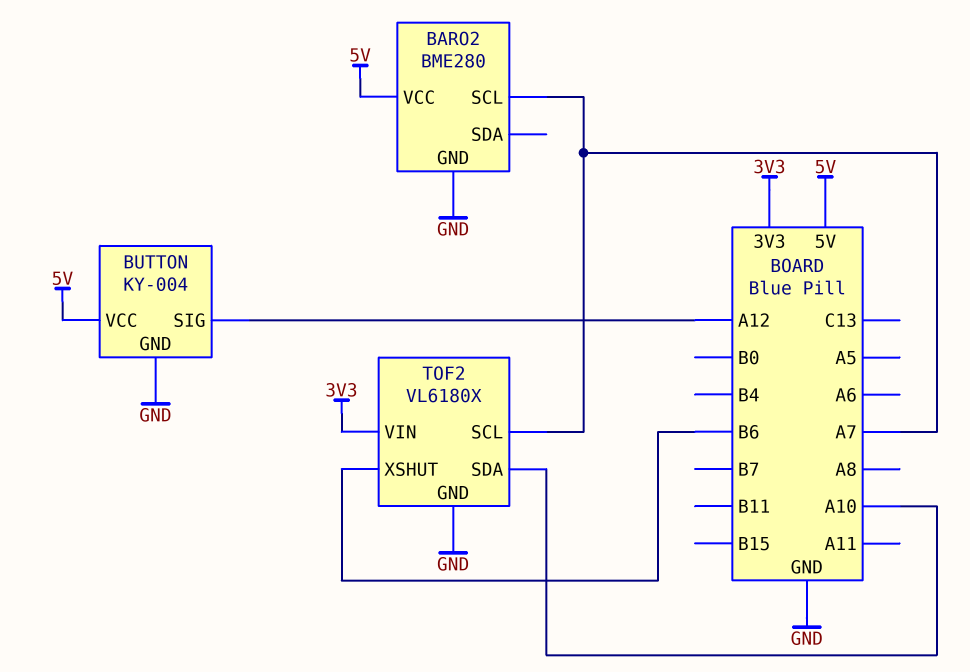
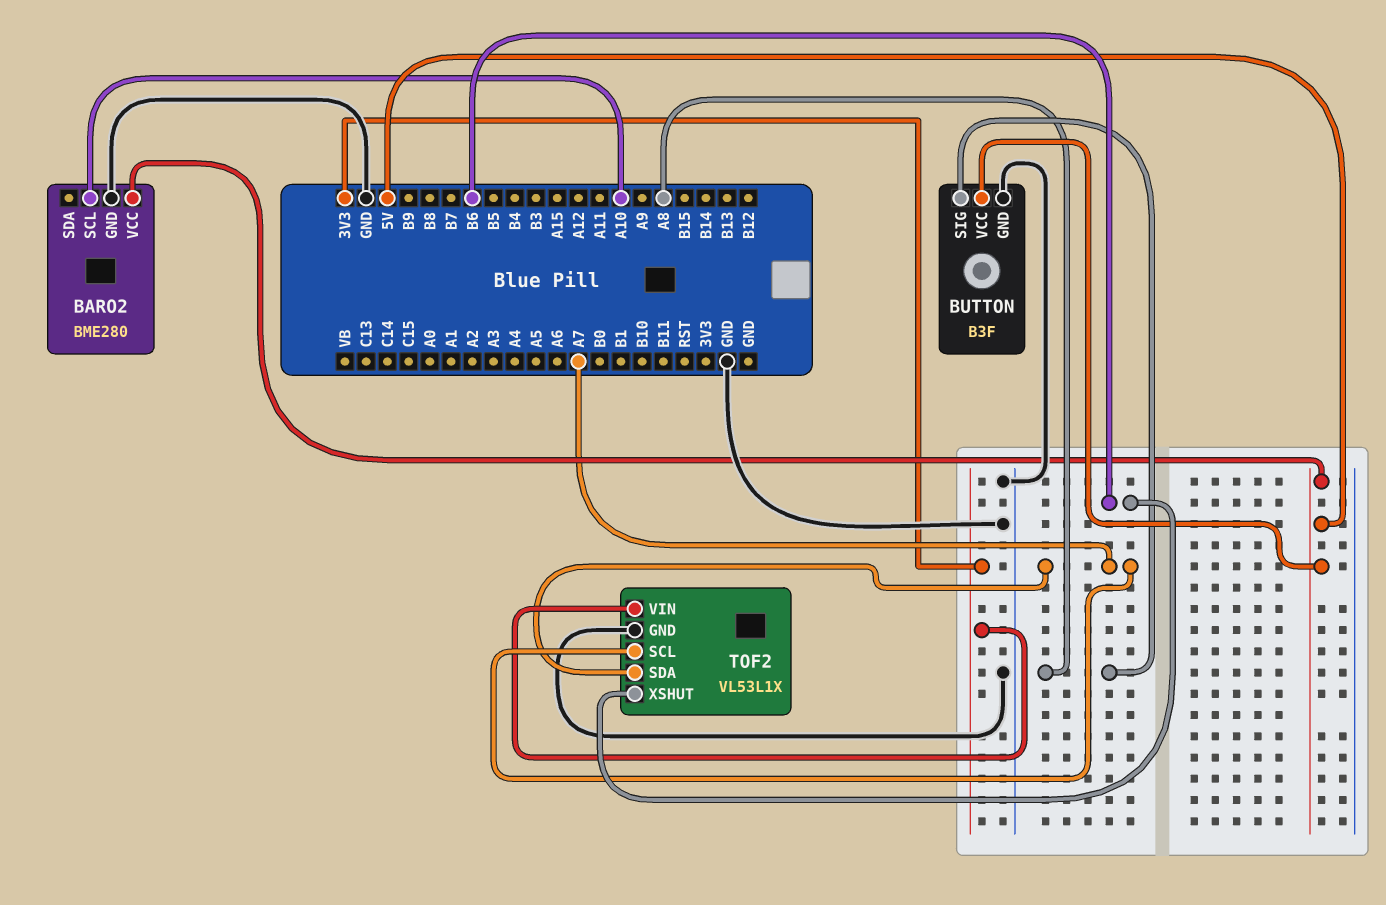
BARO2 pin SCL: A7 -> A10
BUTTON: KY-004 -> B3F
BUTTON pin SIG: A12 -> A8
TOF2: VL6180X -> VL53L1X
TOF2 pin SDA: A10 -> A7

